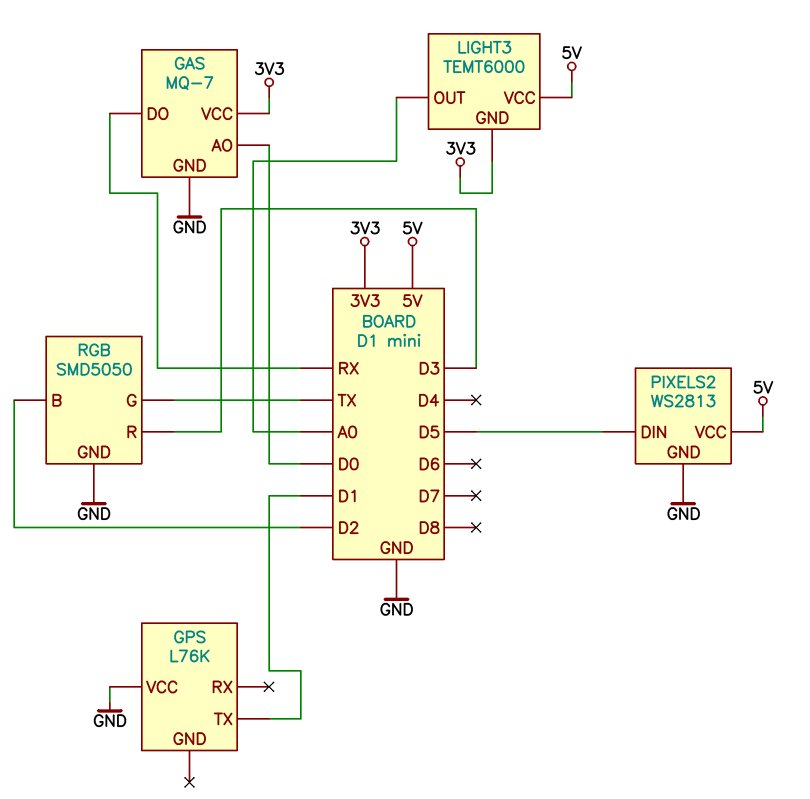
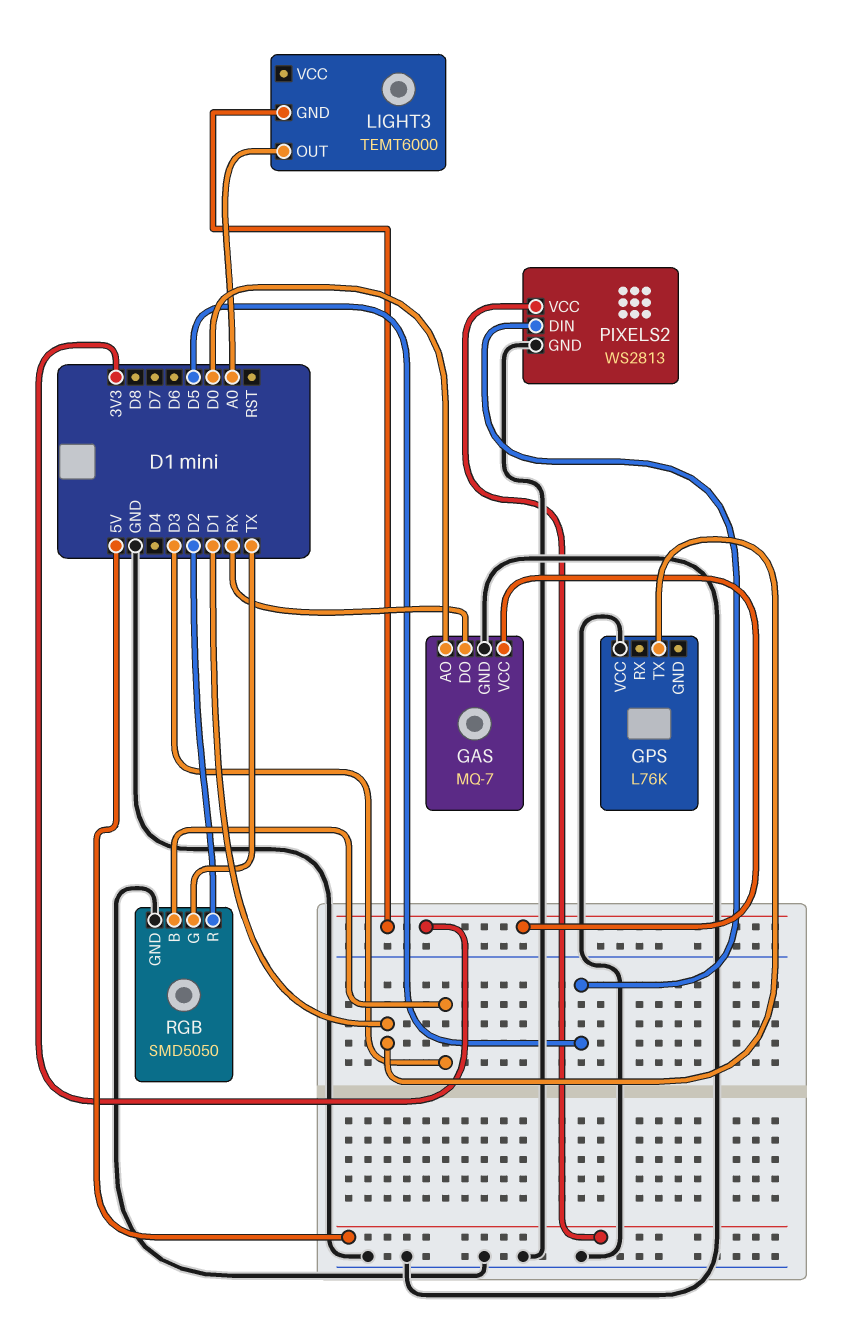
LIGHT3 pin VCC: 5V -> none
RGB pin B: D2 -> D3
RGB pin R: D3 -> D2

